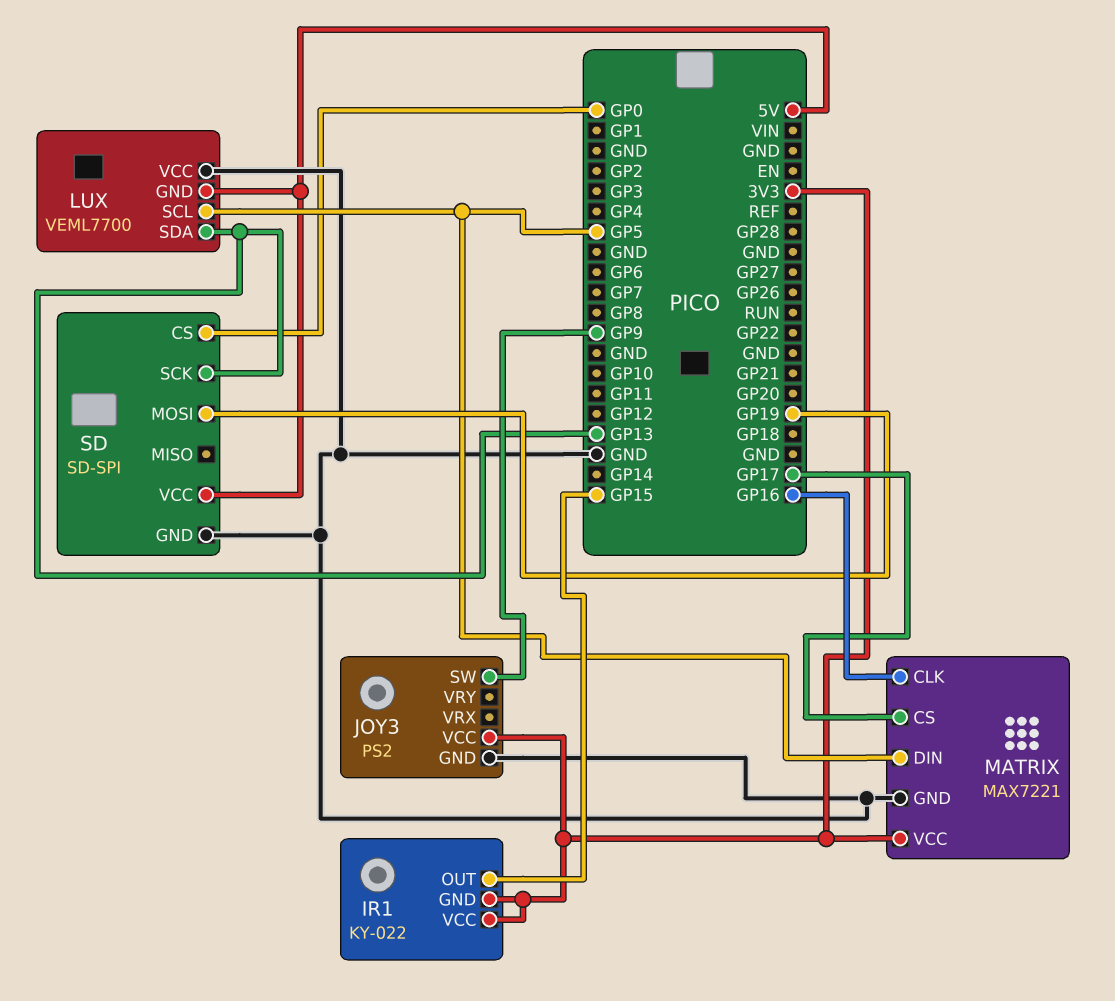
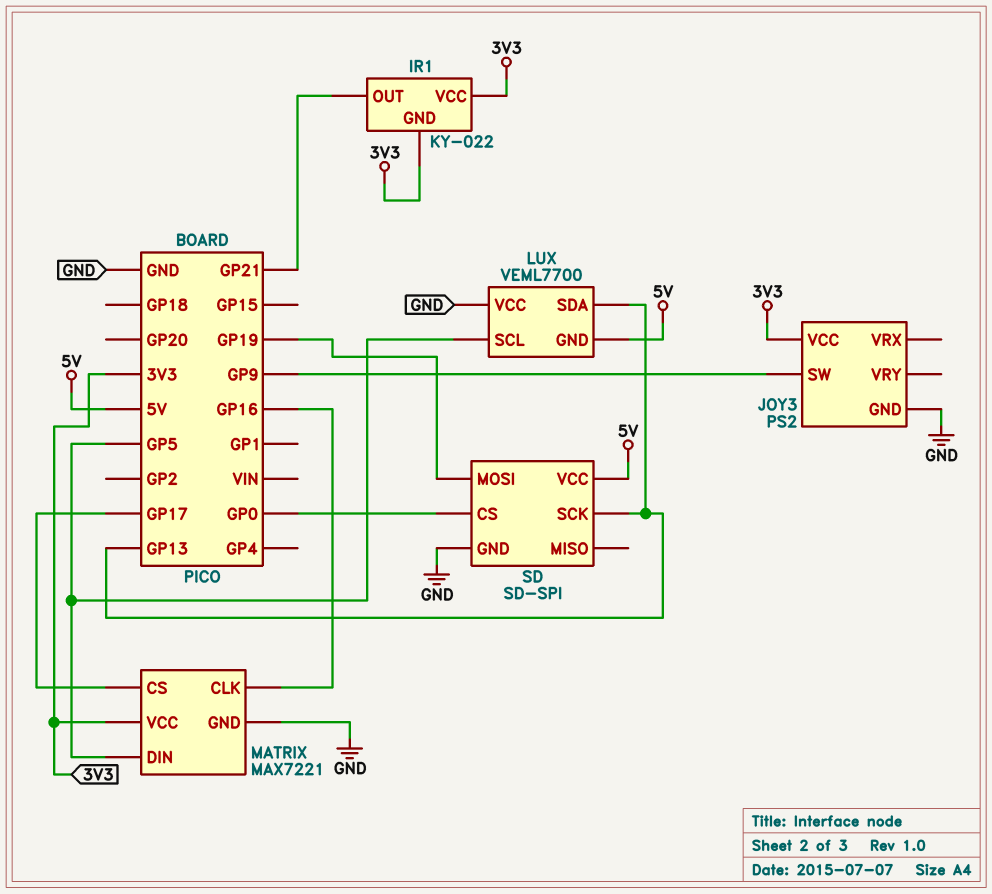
IR1 pin OUT: GP15 -> GP21

